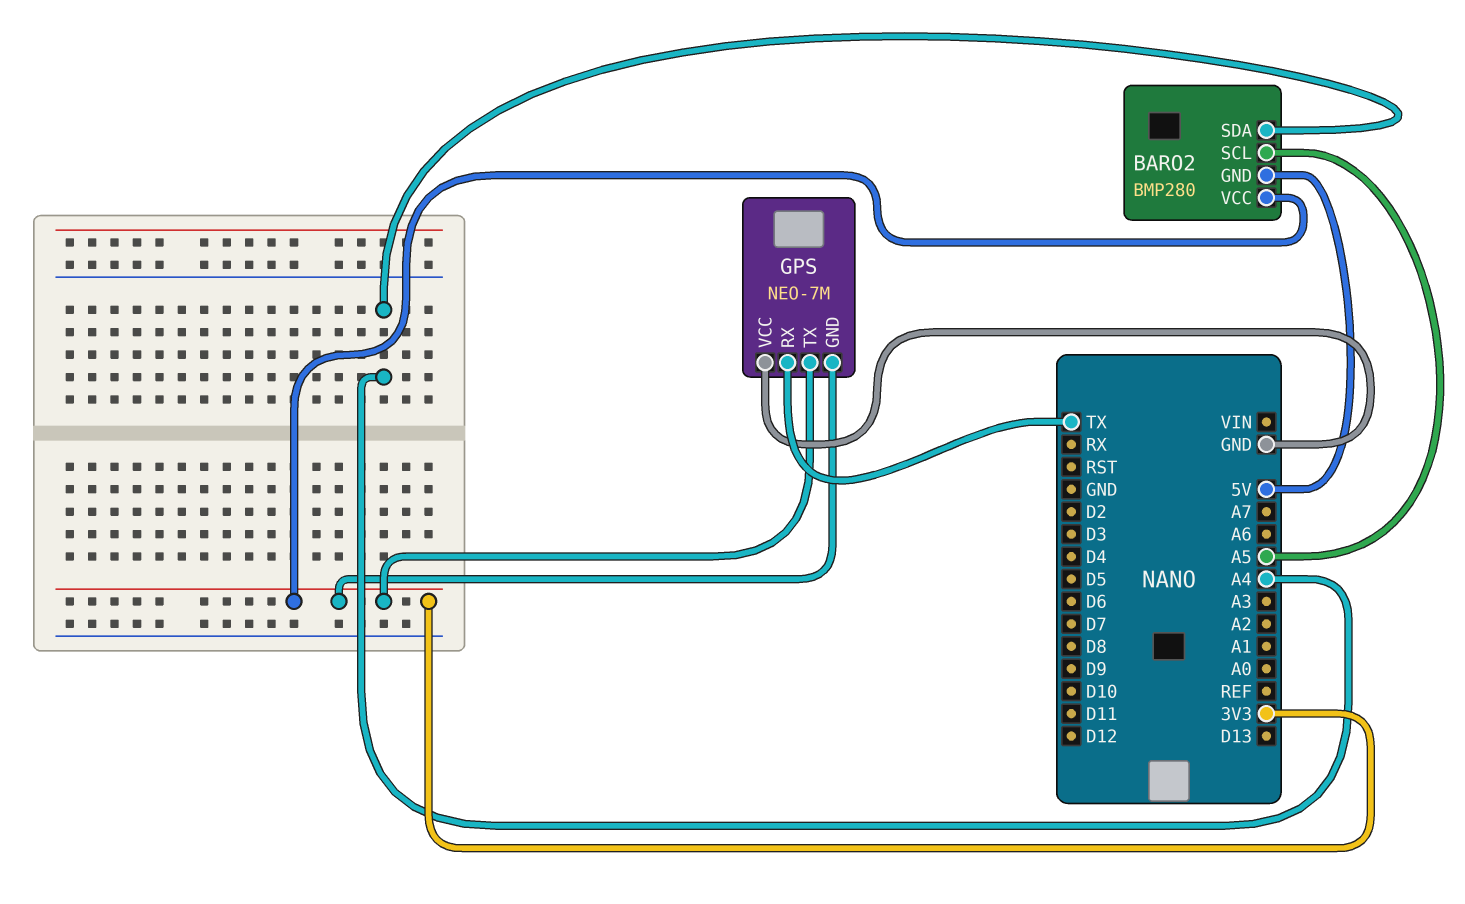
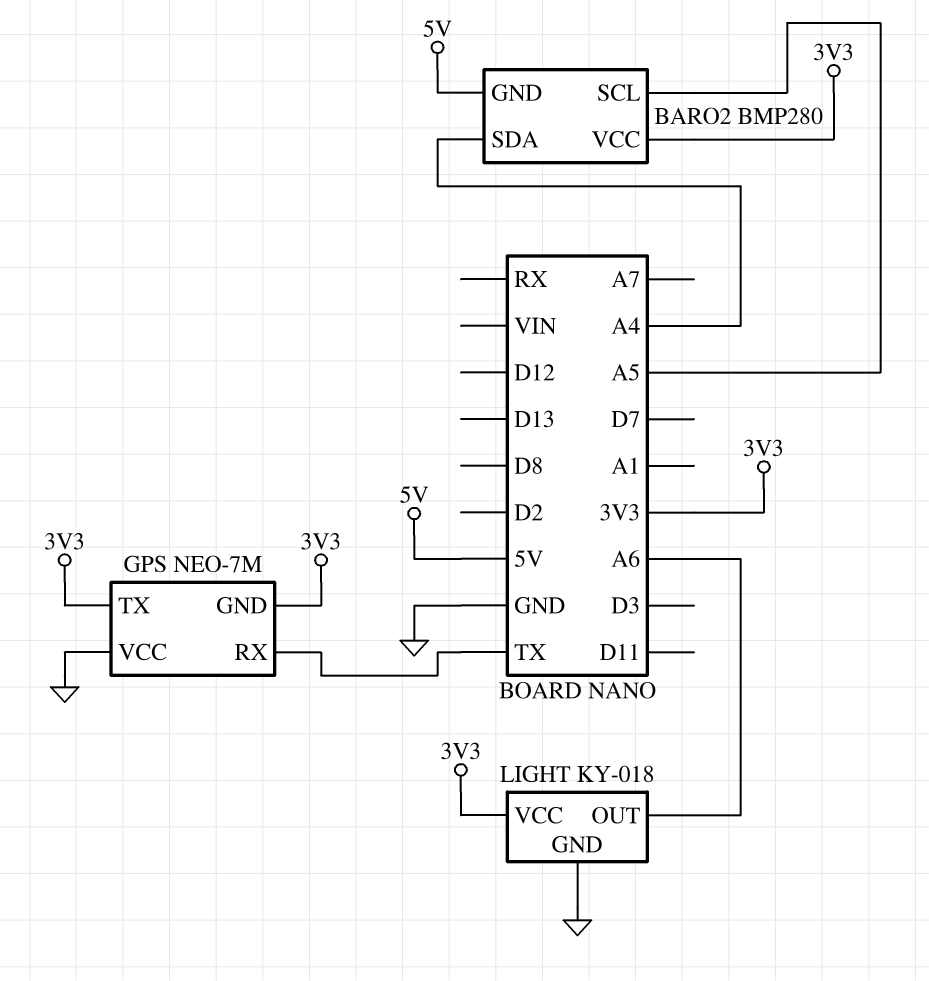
LIGHT: none -> KY-018
LIGHT pin GND: none -> GND
LIGHT pin OUT: none -> A6
LIGHT pin VCC: none -> 3V3

